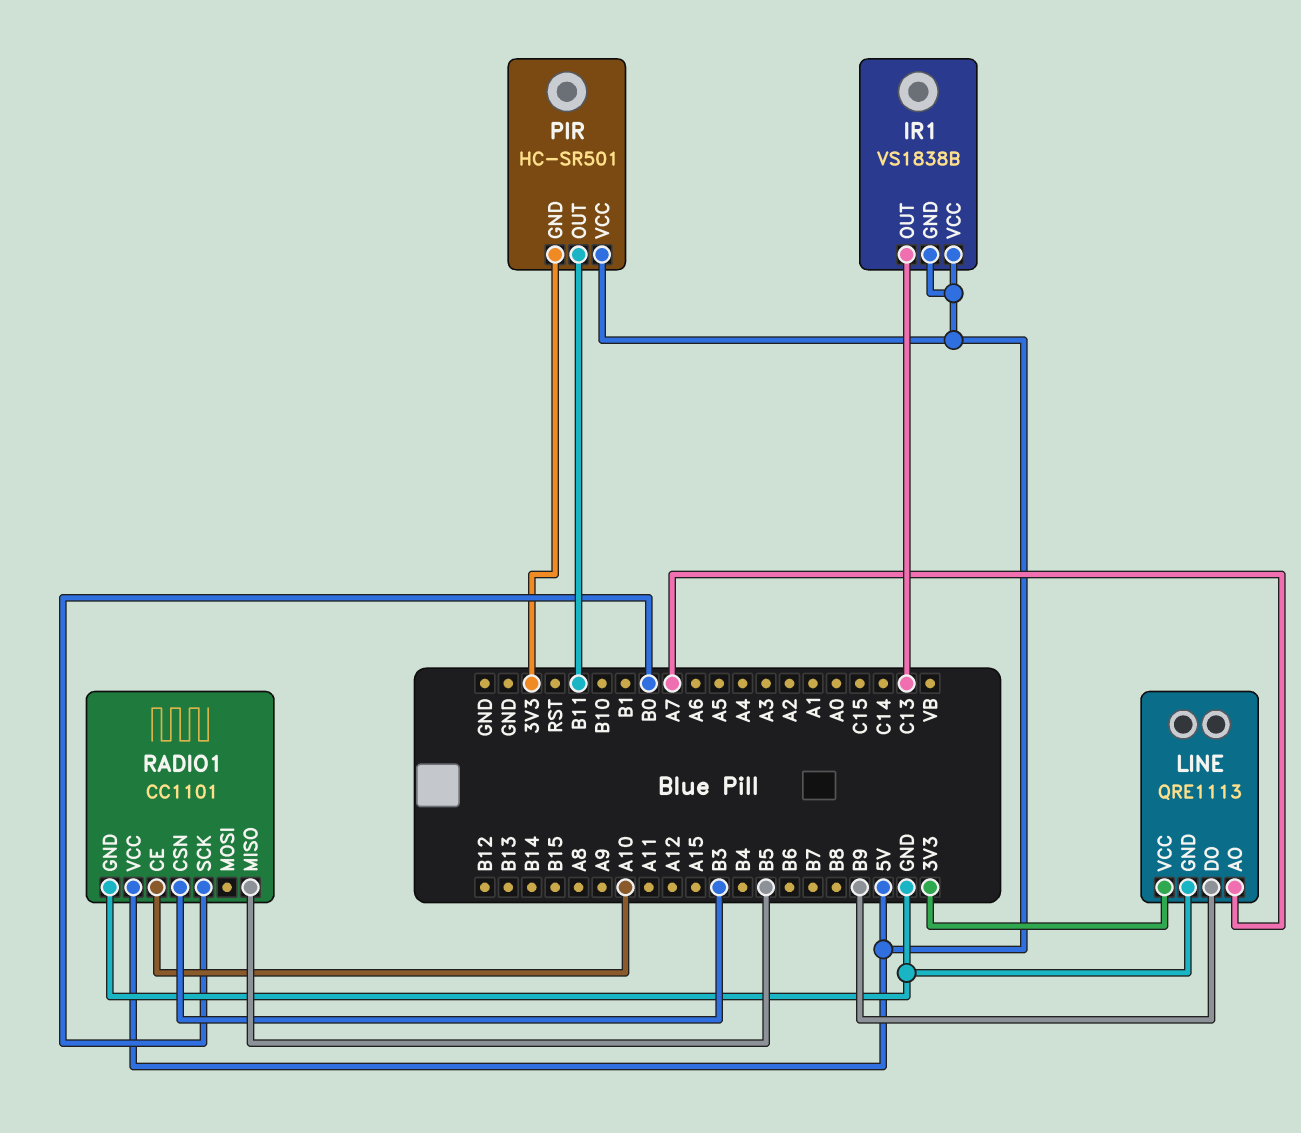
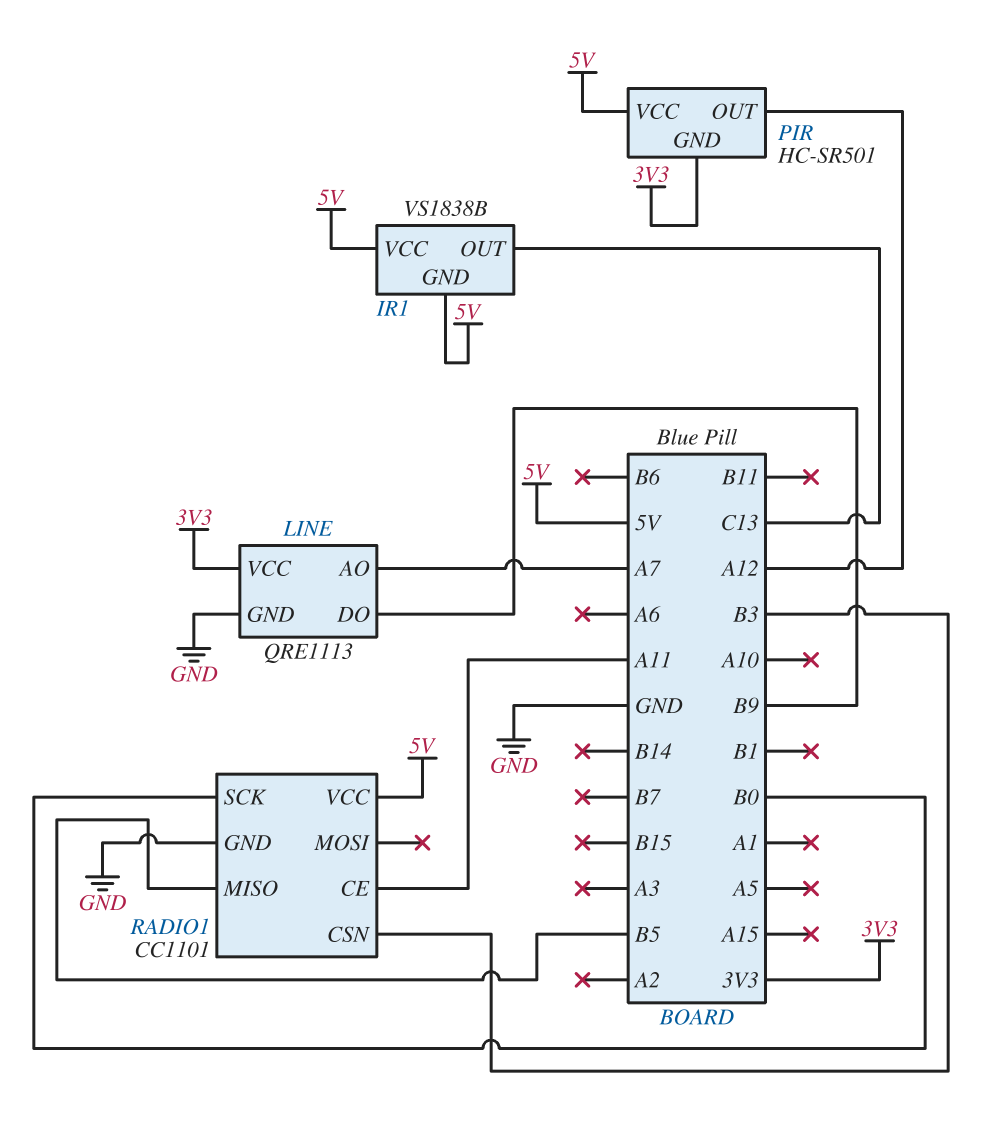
PIR pin OUT: B11 -> A12
RADIO1 pin CE: A10 -> A11

